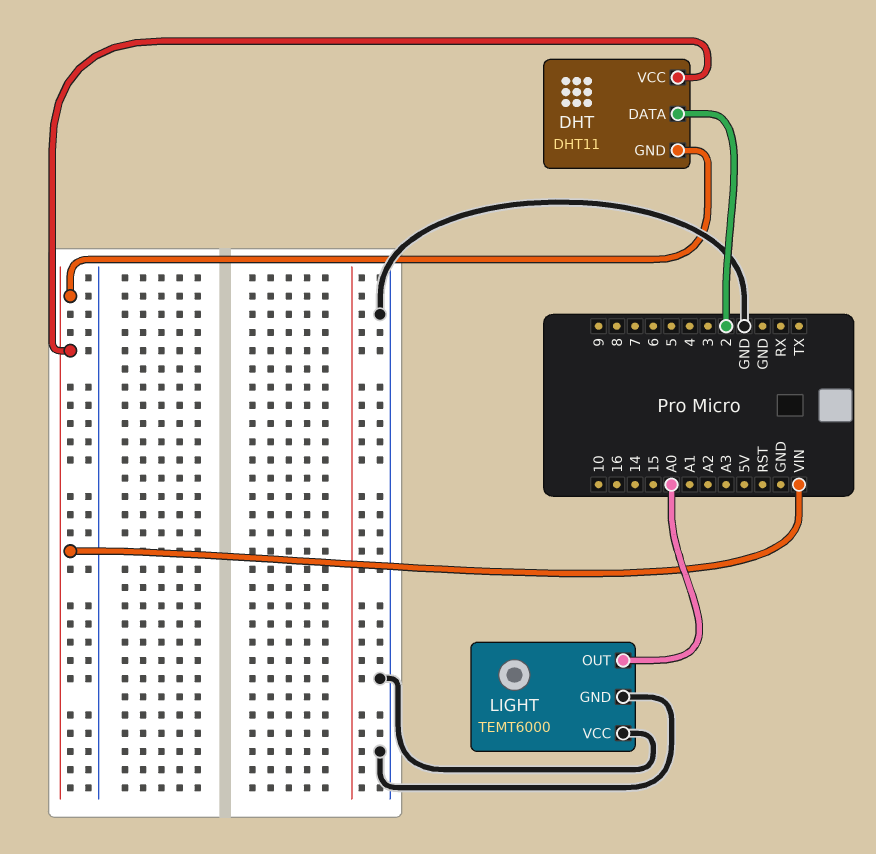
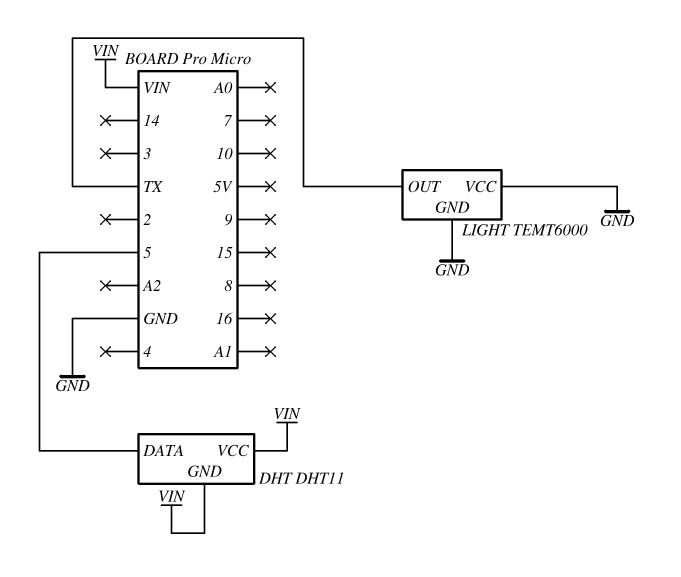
DHT pin DATA: 2 -> 5
LIGHT pin OUT: A0 -> TX

